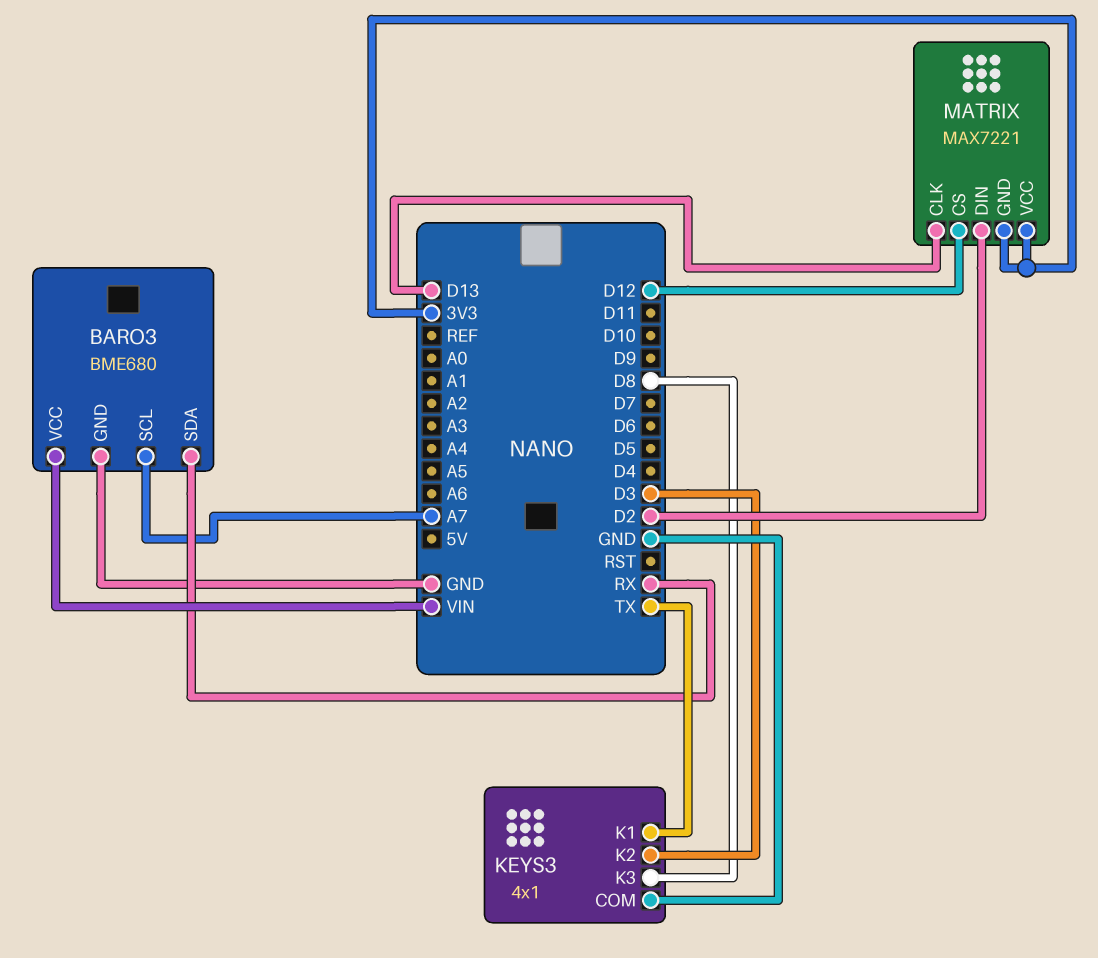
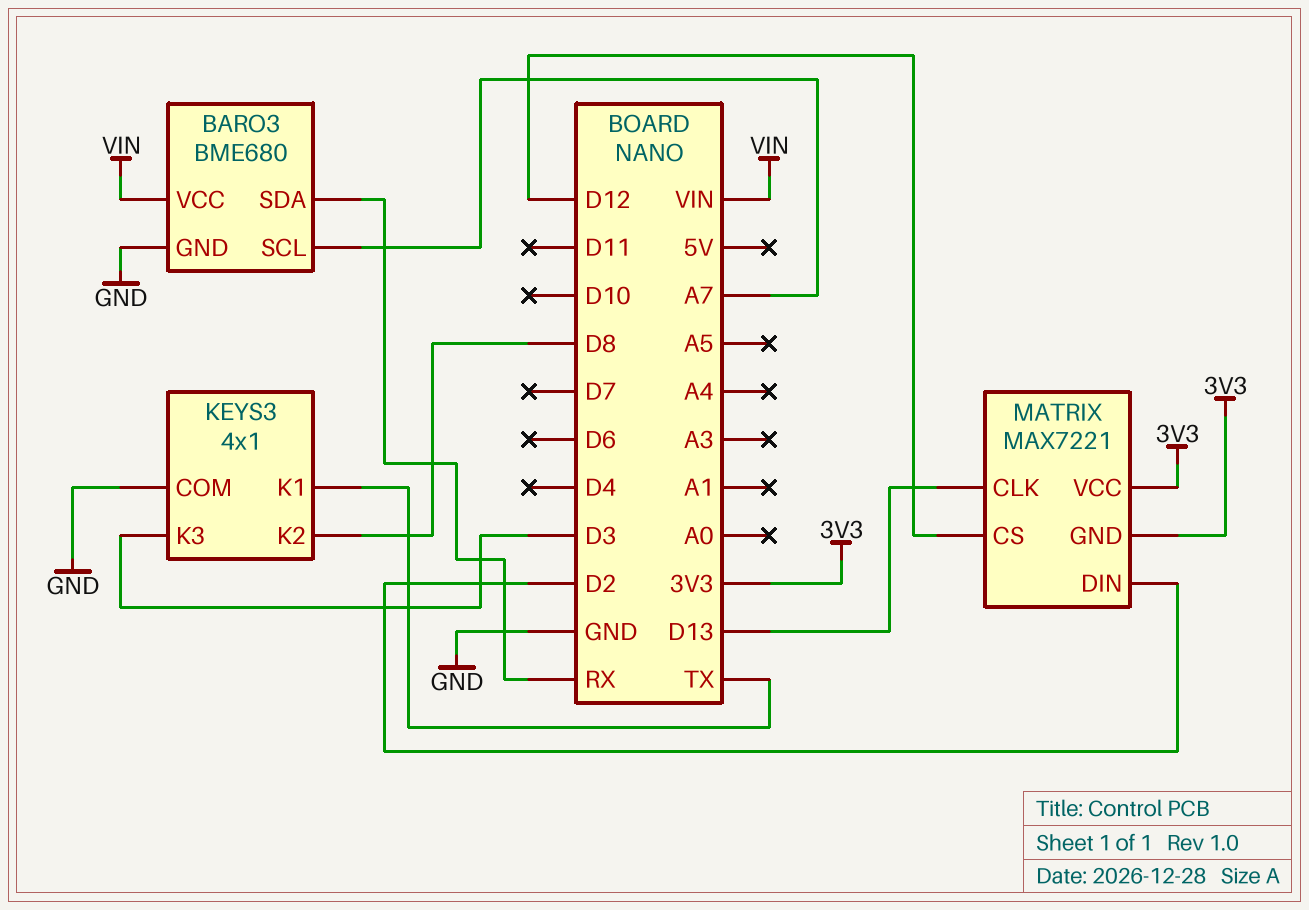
KEYS3 pin K2: D3 -> D8
KEYS3 pin K3: D8 -> D3

